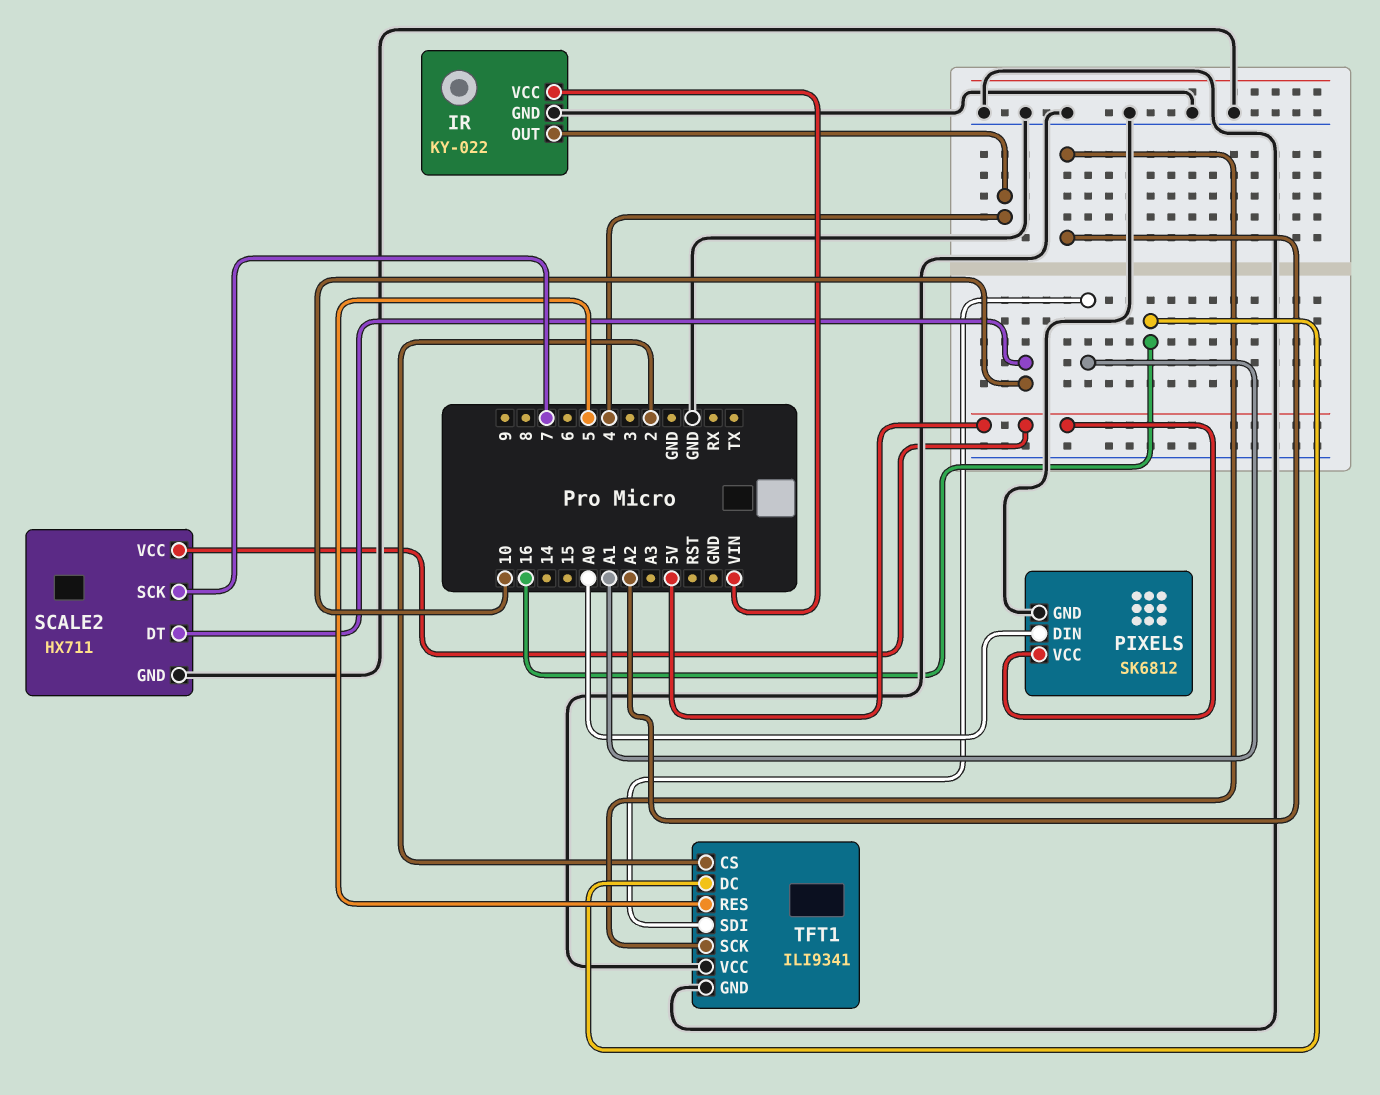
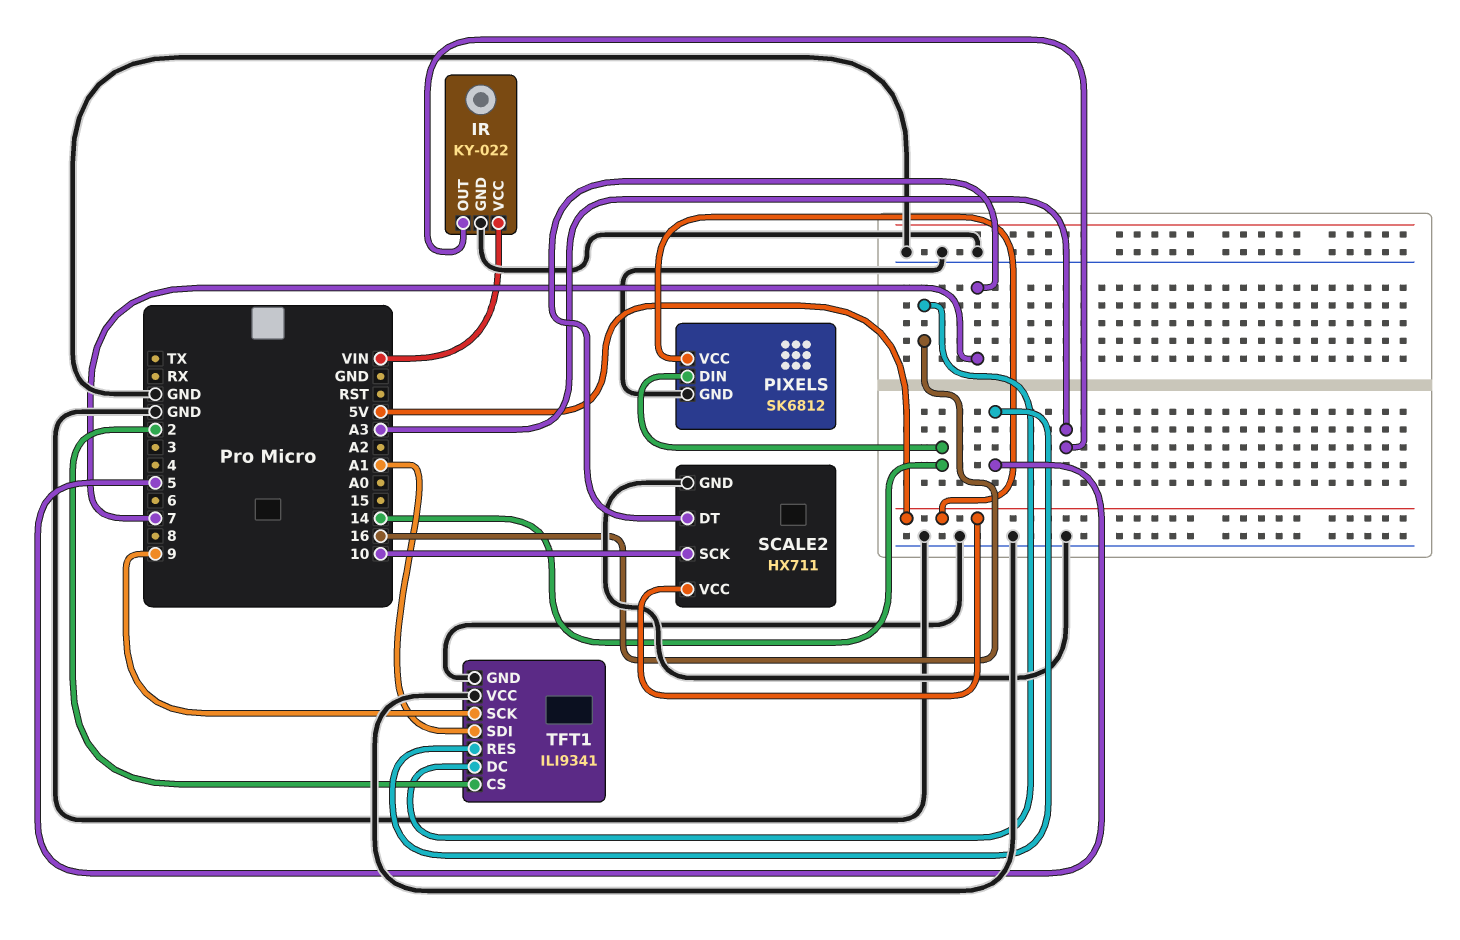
IR pin OUT: 4 -> A3
PIXELS pin DIN: A0 -> 14
SCALE2 pin DT: 10 -> 7
SCALE2 pin SCK: 7 -> 10
TFT1 pin SCK: A2 -> 9

